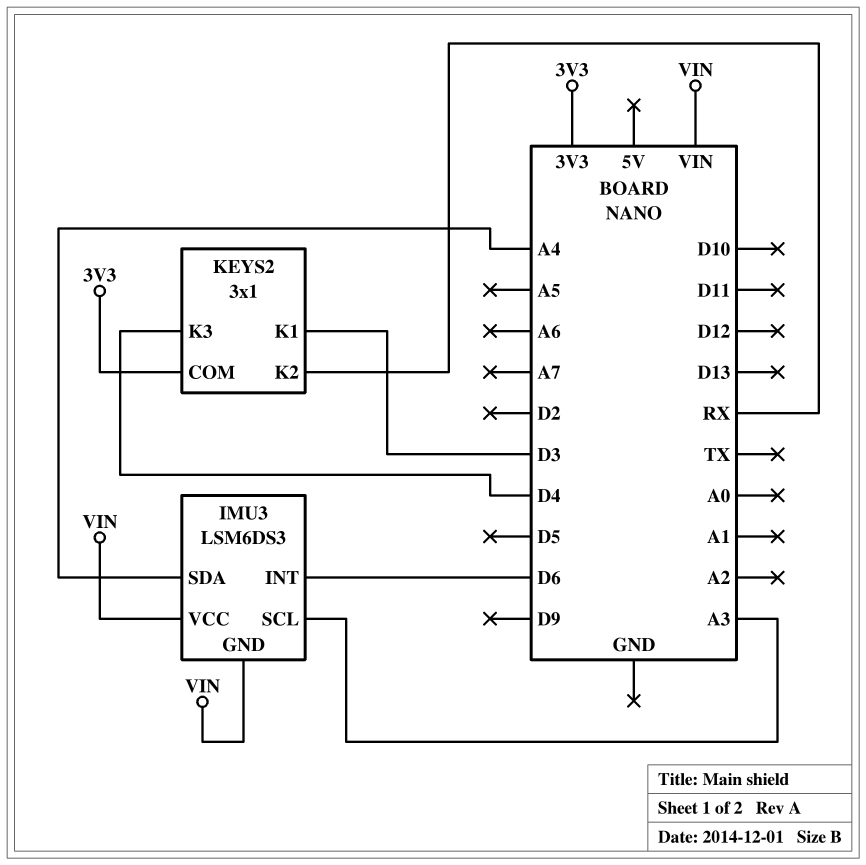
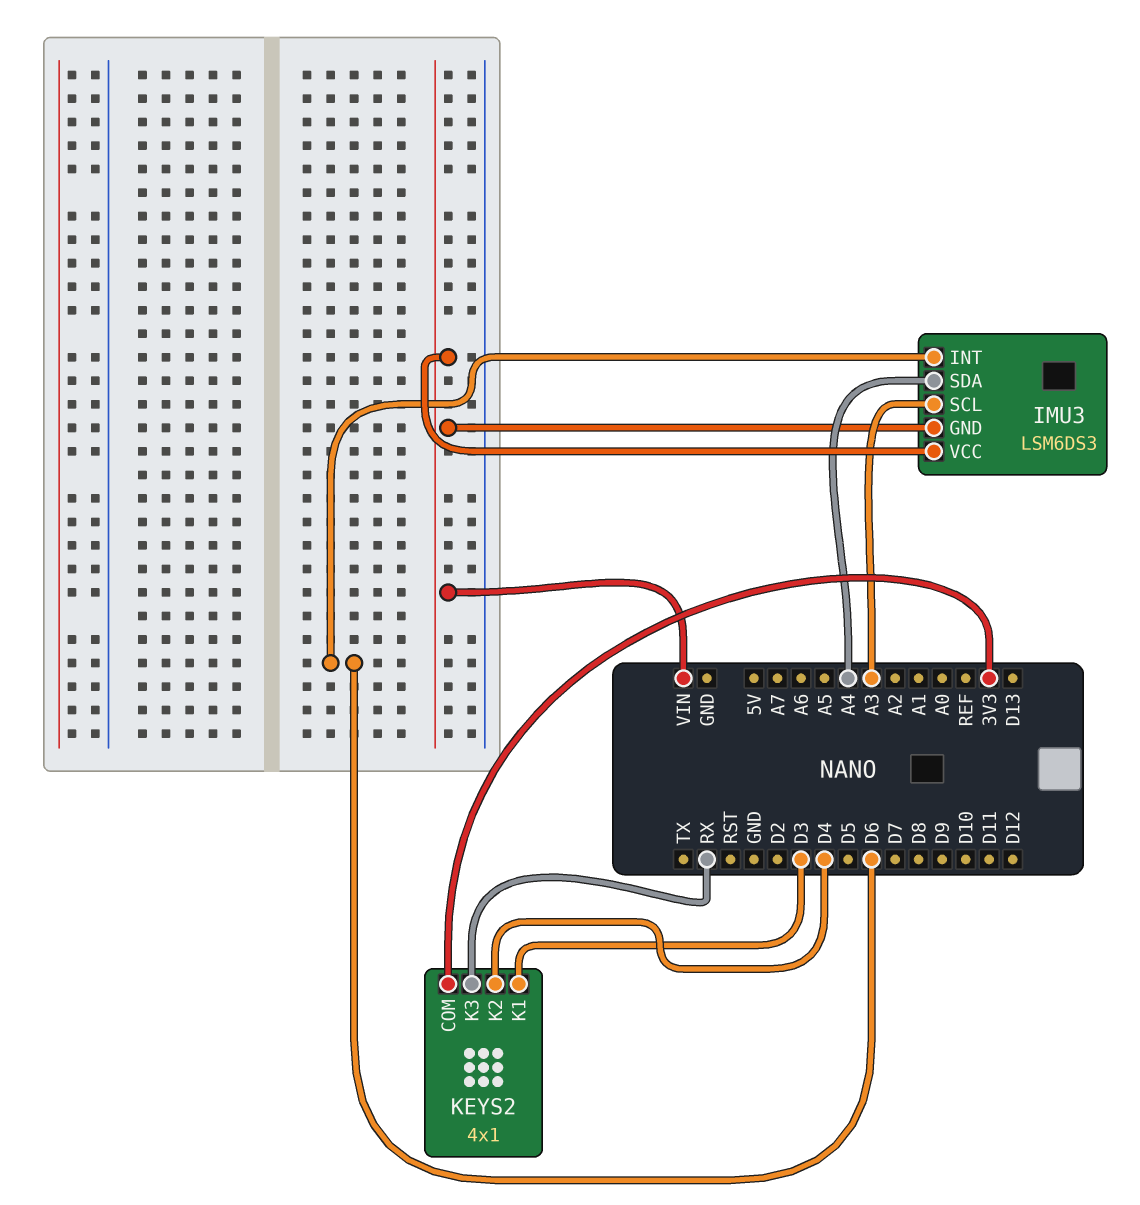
KEYS2: 3x1 -> 4x1
KEYS2 pin K2: RX -> D4
KEYS2 pin K3: D4 -> RX

